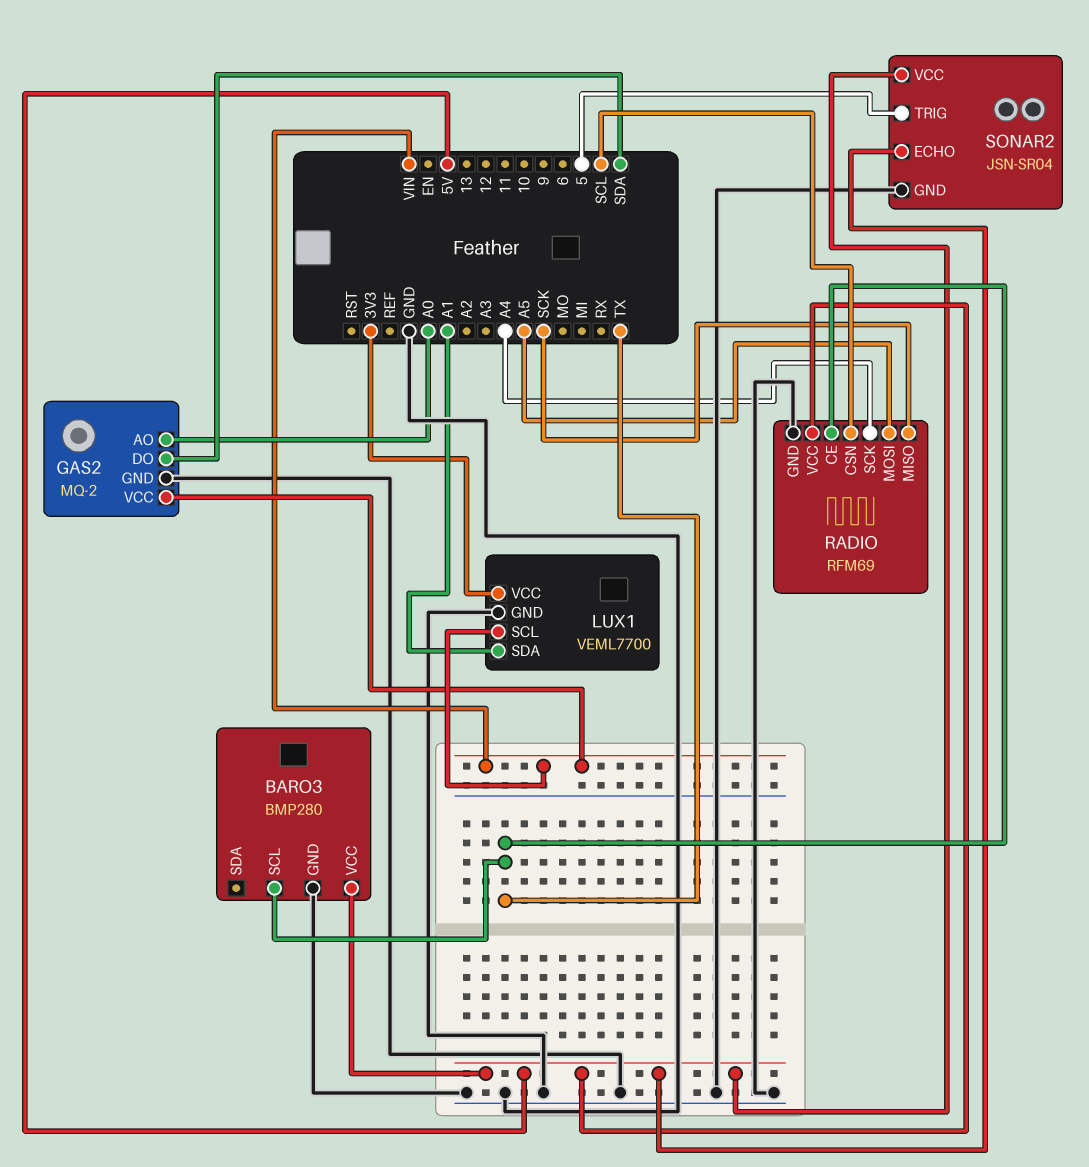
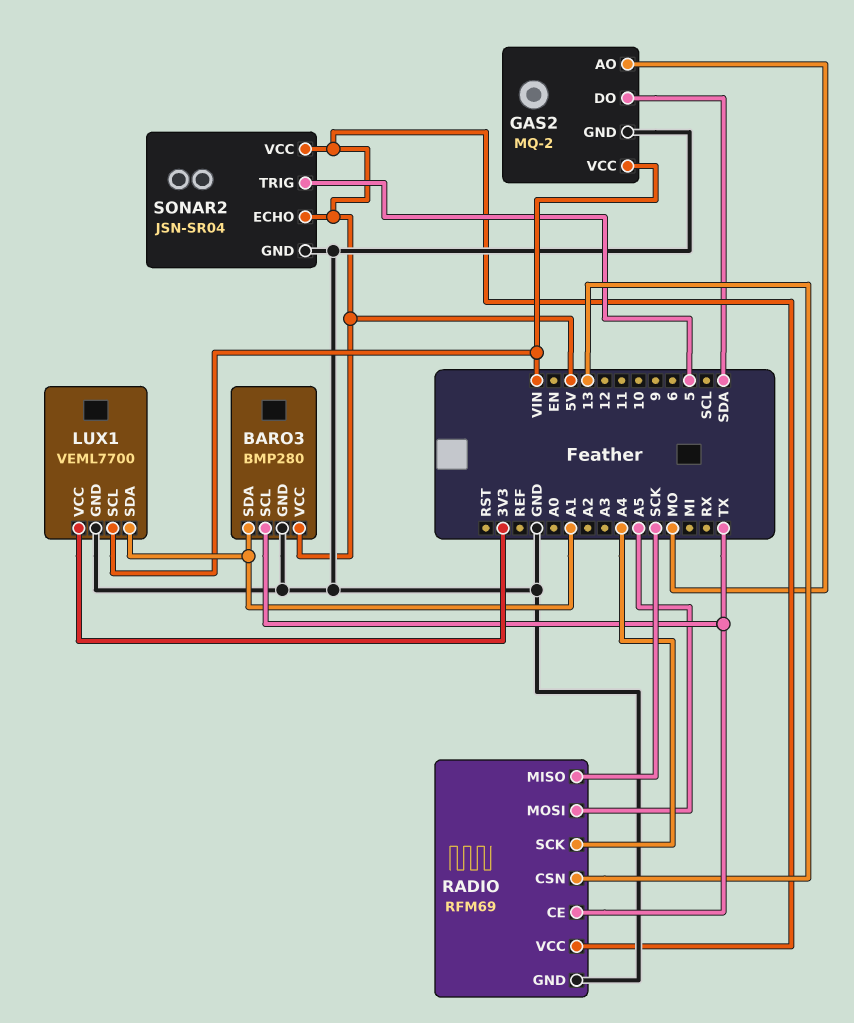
BARO3 pin SDA: none -> A1
GAS2 pin AO: A0 -> MO
RADIO pin CSN: SCL -> 13

